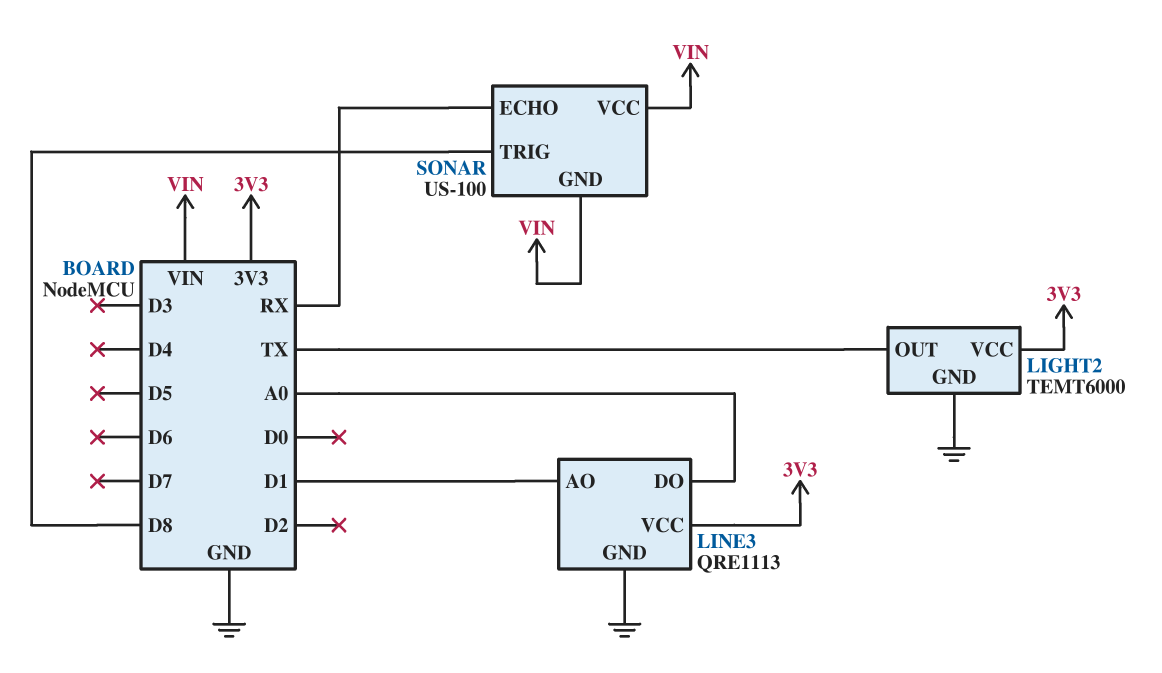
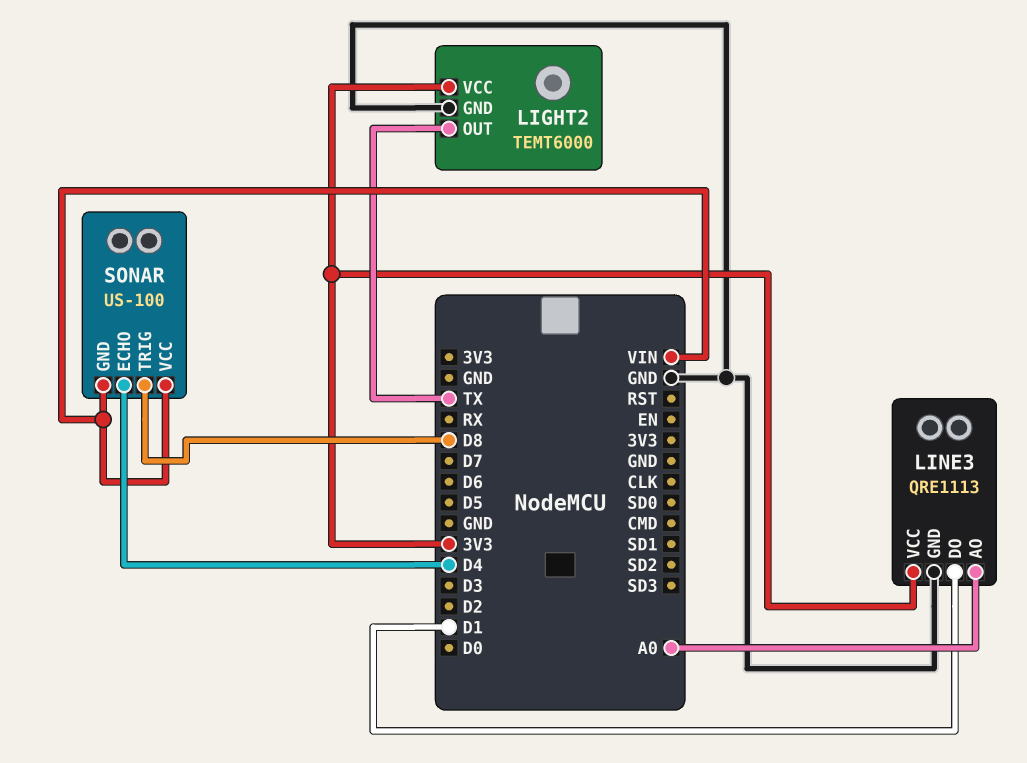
LINE3 pin AO: D1 -> A0
LINE3 pin DO: A0 -> D1
SONAR pin ECHO: RX -> D4

